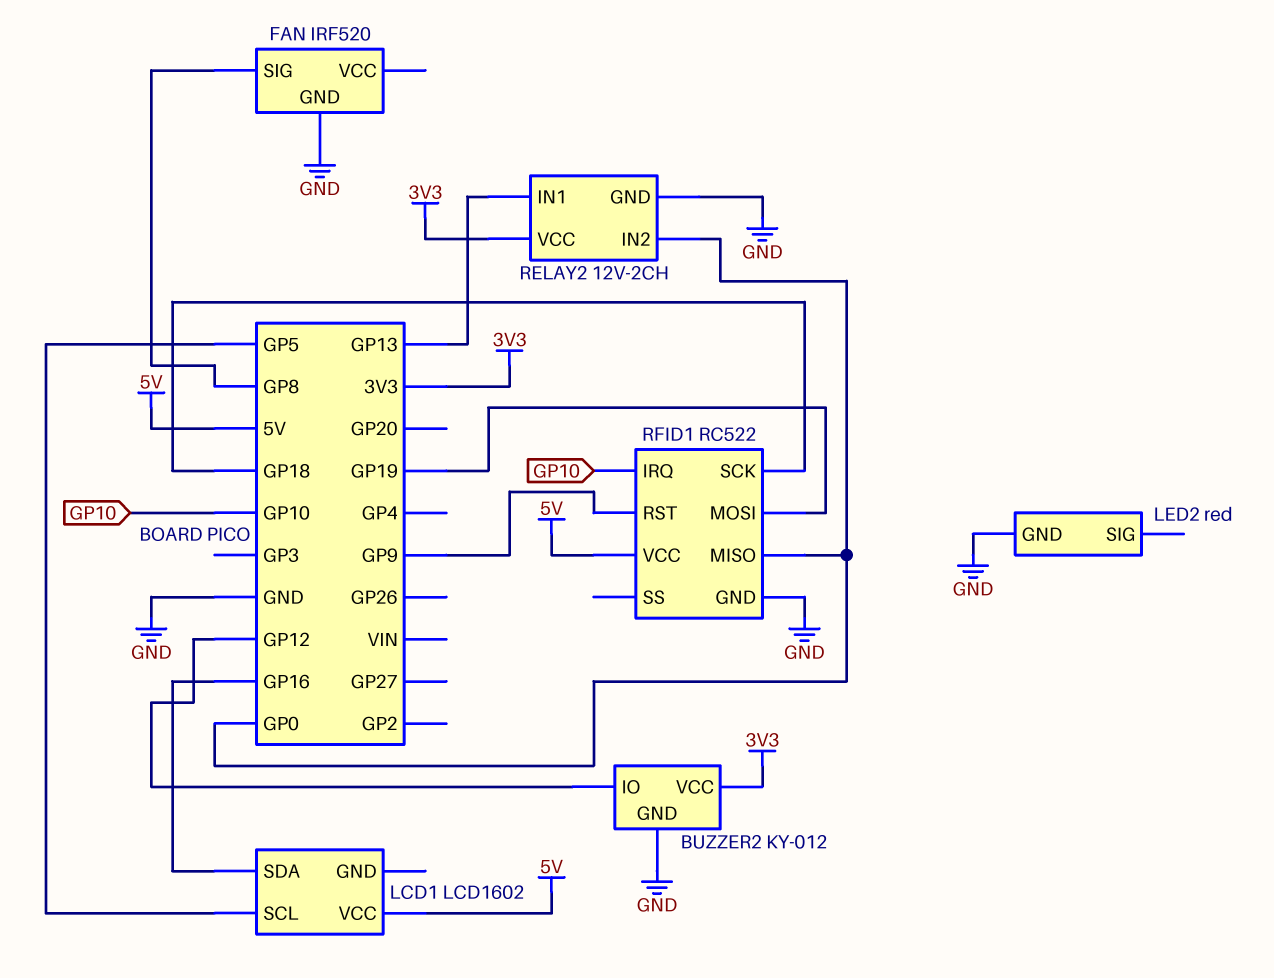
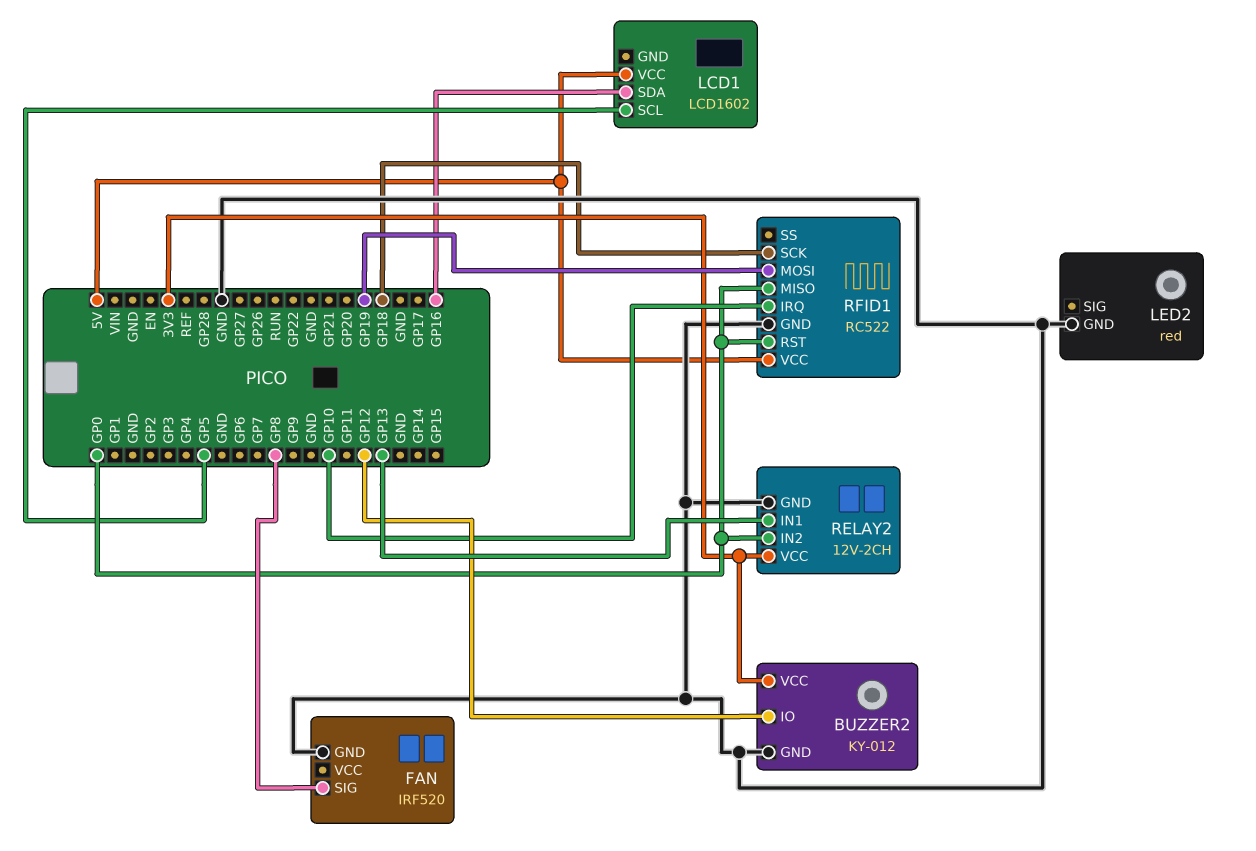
RFID1 pin RST: GP9 -> GP0

